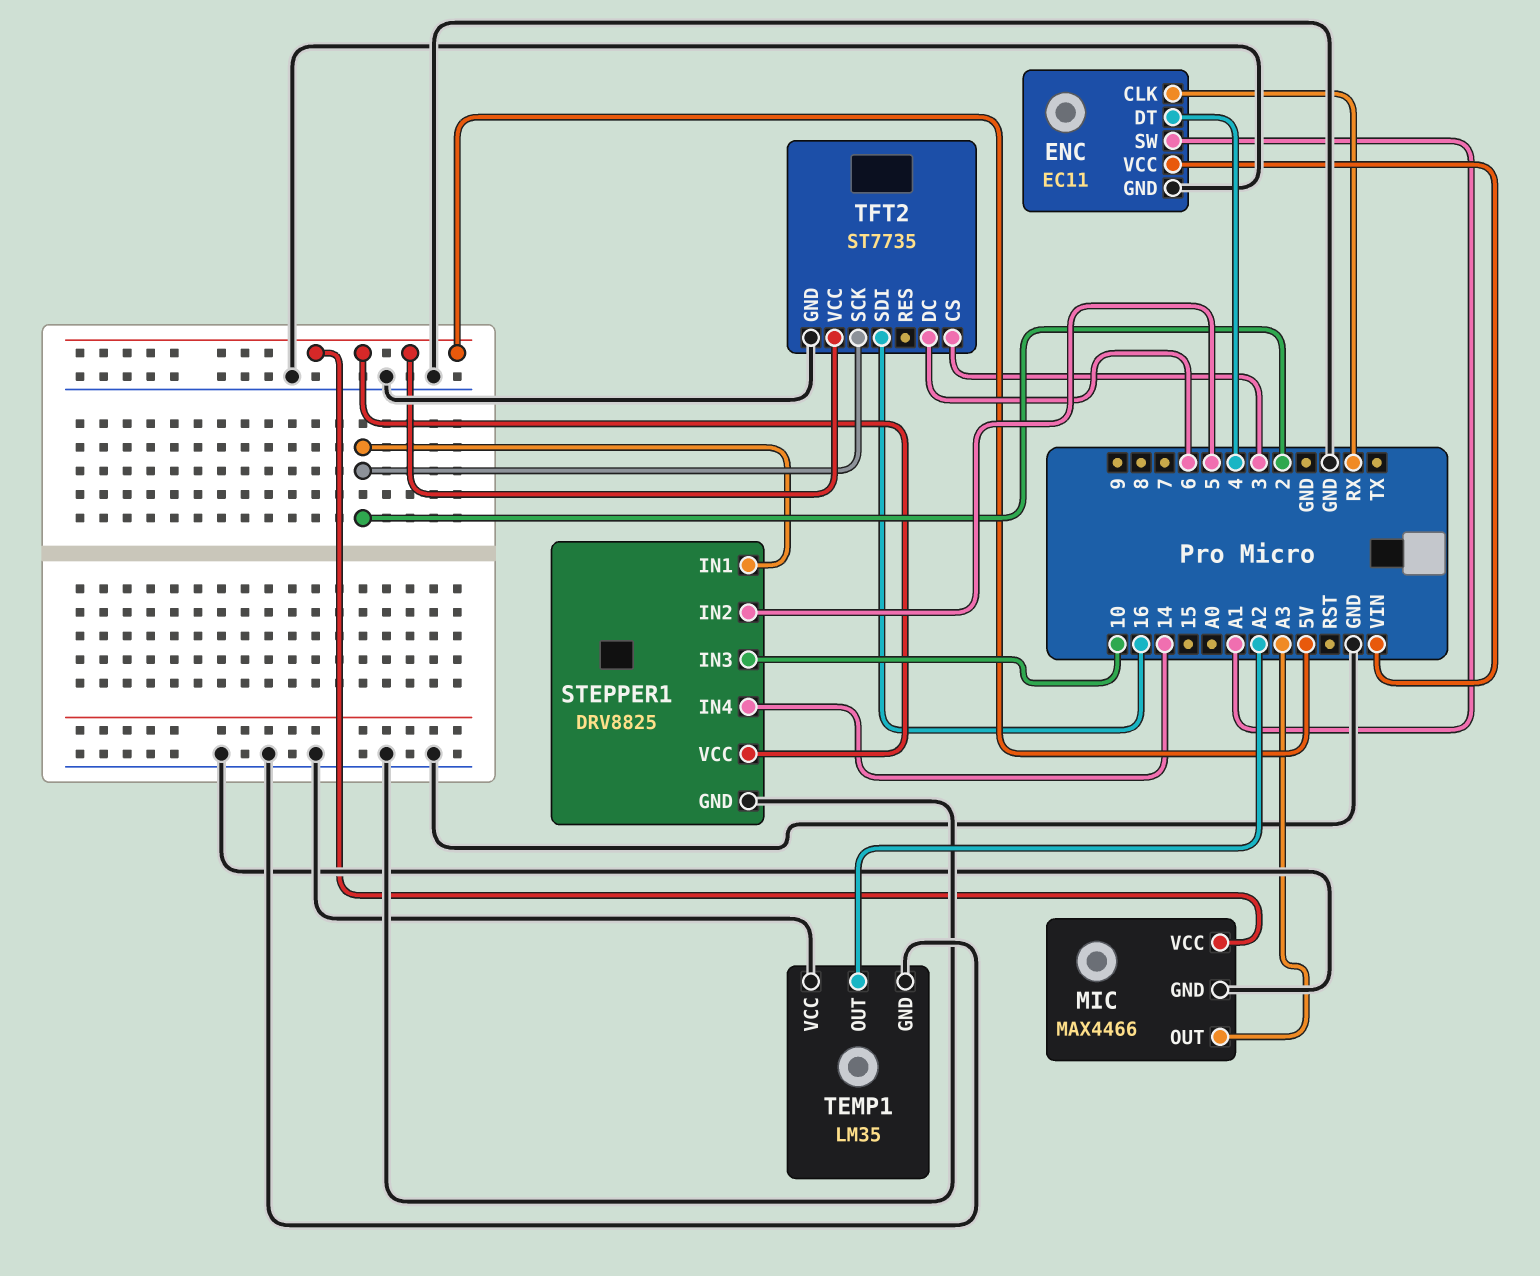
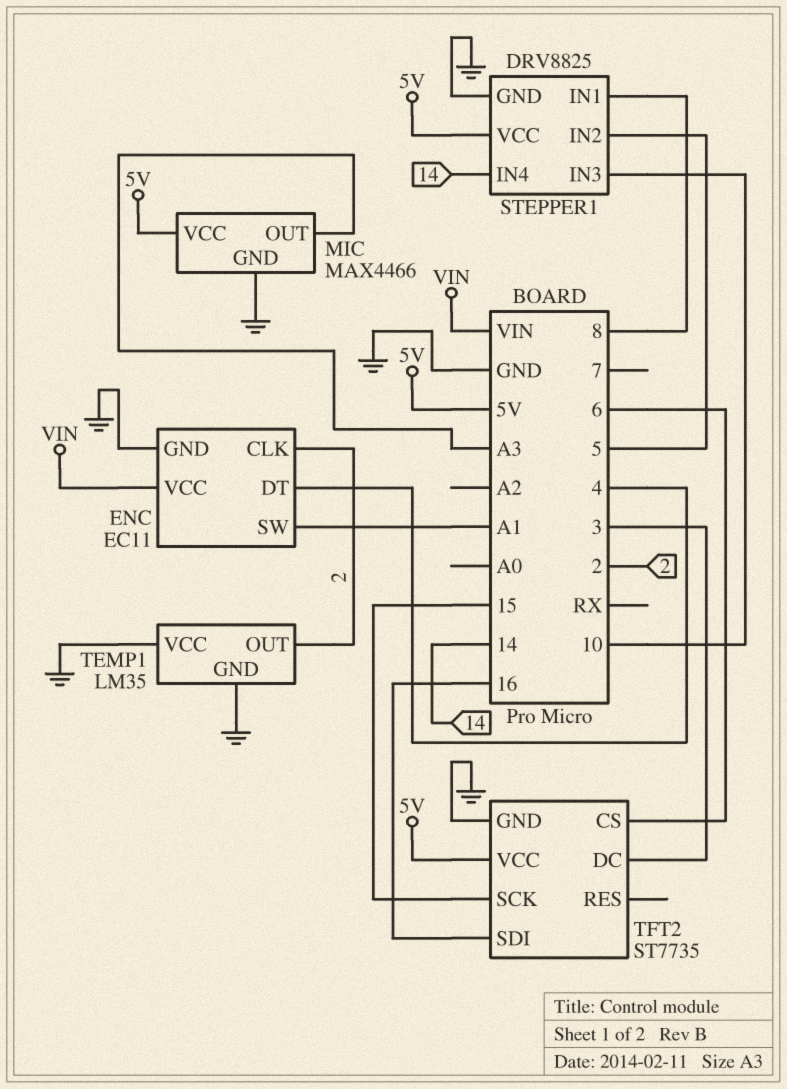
ENC pin CLK: RX -> 2
STEPPER1 pin IN1: 2 -> 8
TEMP1 pin OUT: A2 -> 2
TFT2 pin CS: 3 -> 6
TFT2 pin DC: 6 -> 3
TFT2 pin SCK: 2 -> 15

